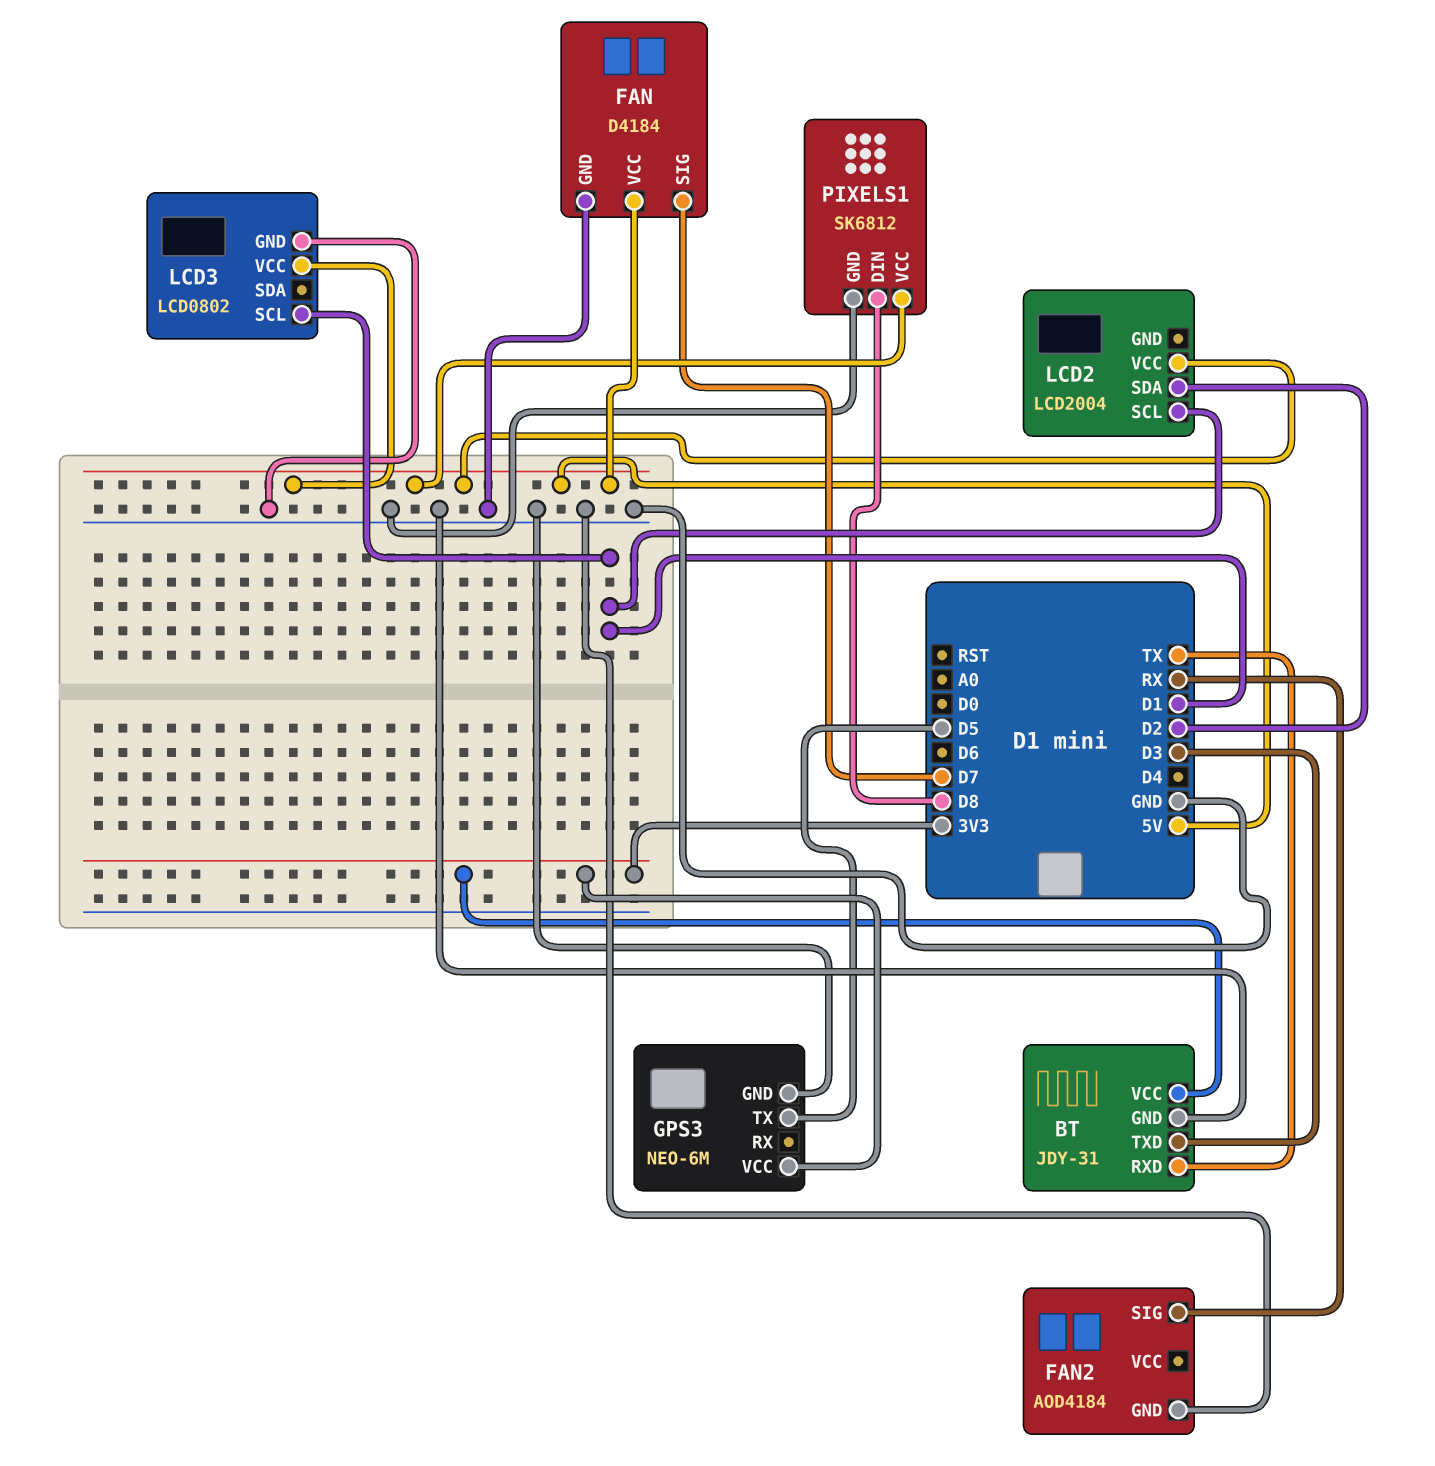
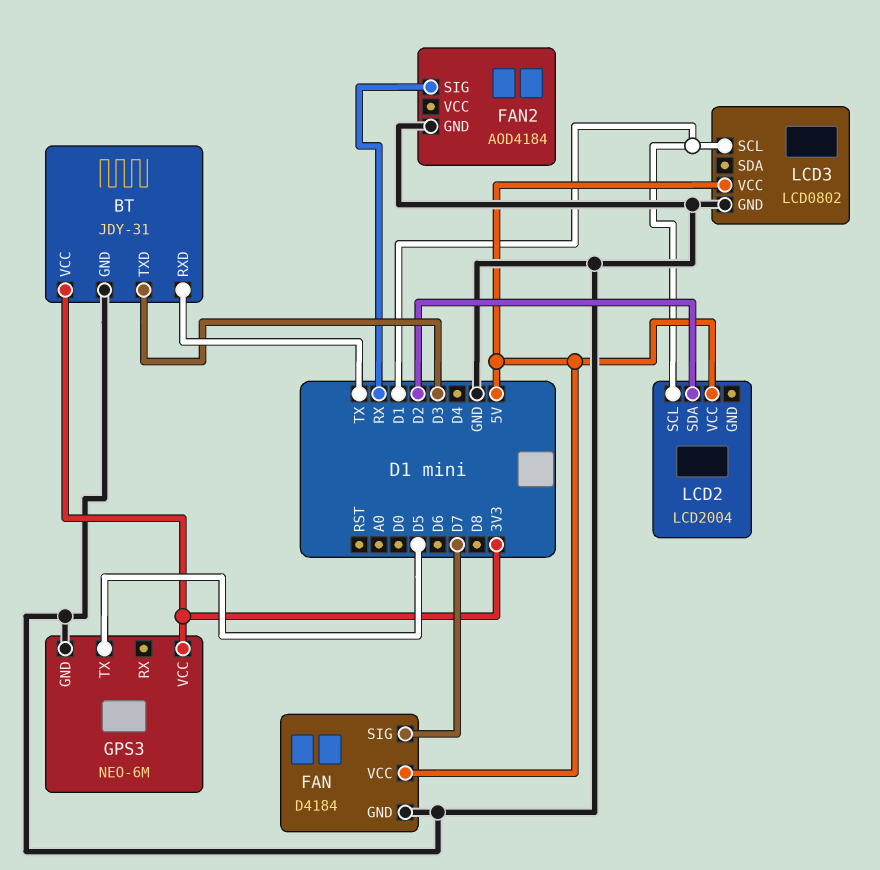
PIXELS1: SK6812 -> none
PIXELS1 pin DIN: D8 -> none
PIXELS1 pin GND: GND -> none
PIXELS1 pin VCC: 5V -> none

